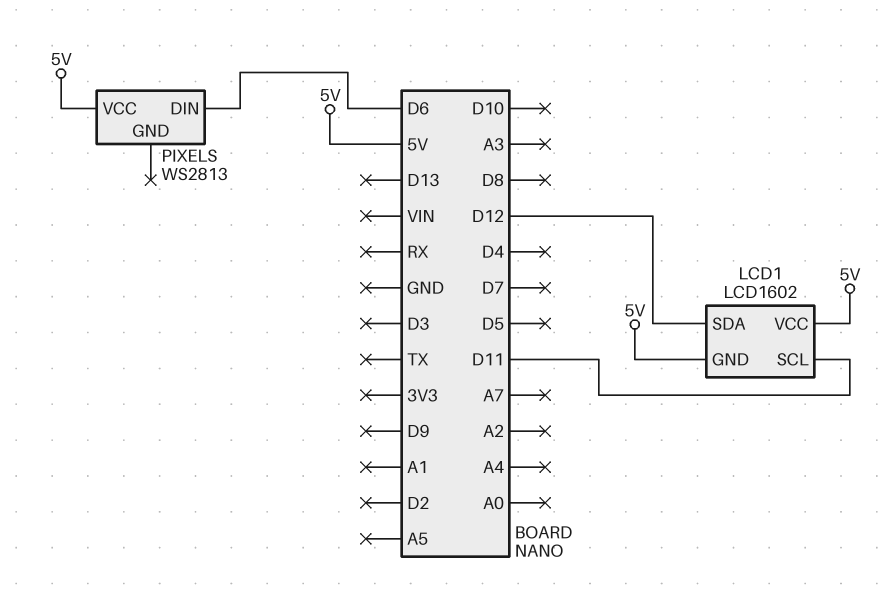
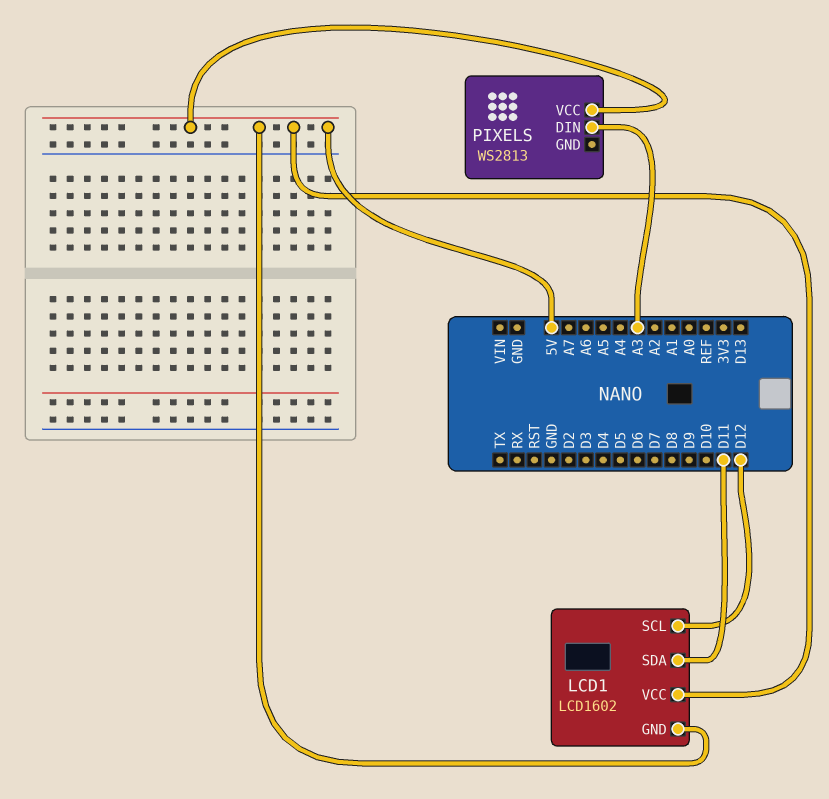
LCD1 pin SCL: D11 -> D12
LCD1 pin SDA: D12 -> D11
PIXELS pin DIN: D6 -> A3

